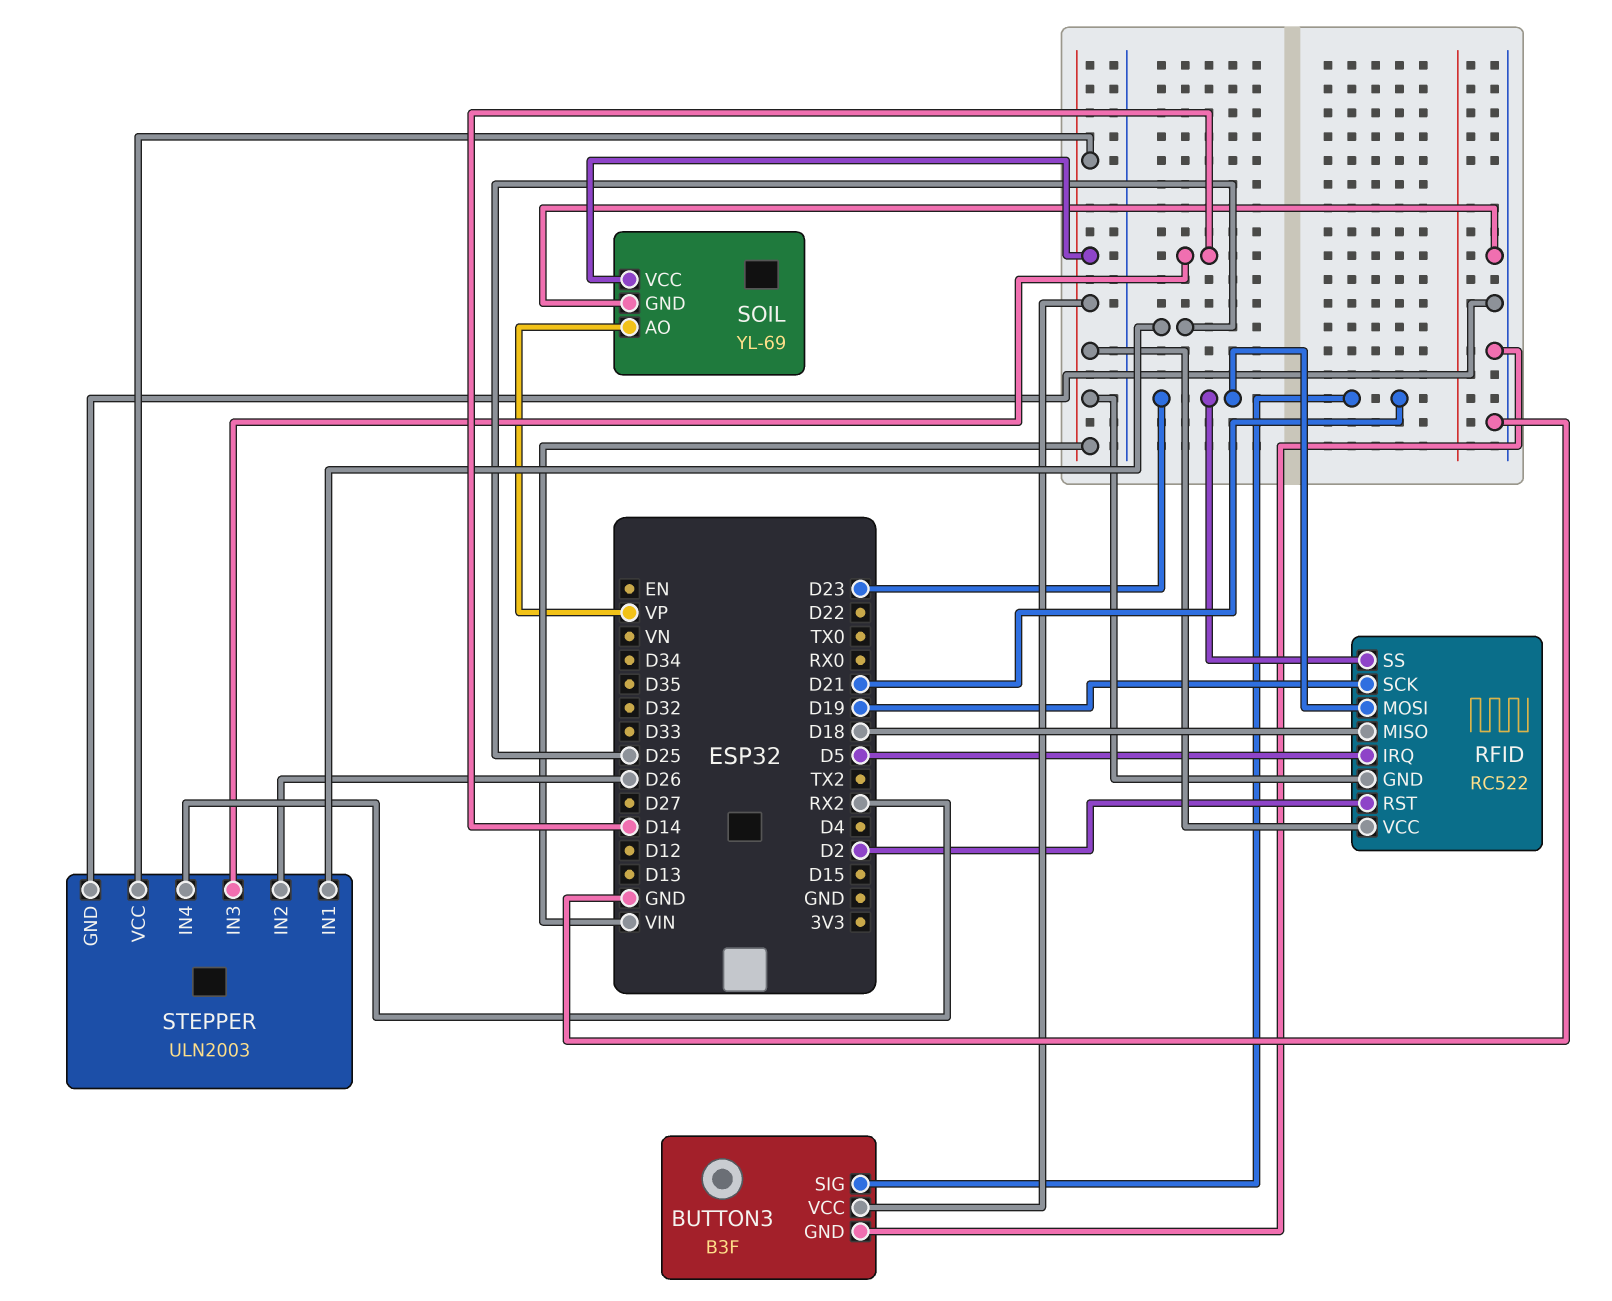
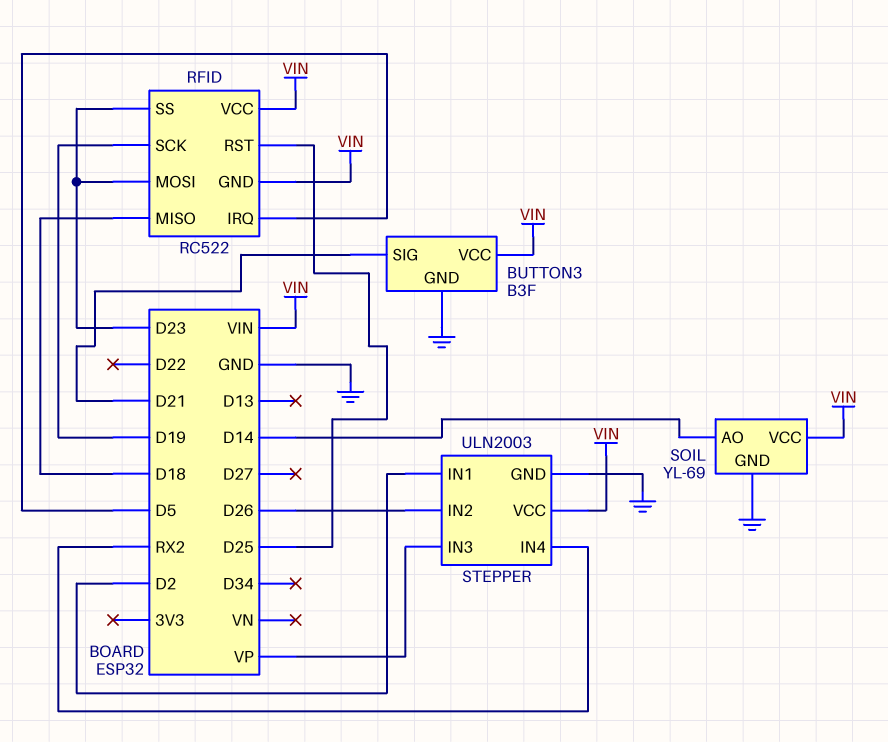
RFID pin RST: D2 -> D25
SOIL pin AO: VP -> D14
STEPPER pin IN1: D25 -> D2
STEPPER pin IN3: D14 -> VP

